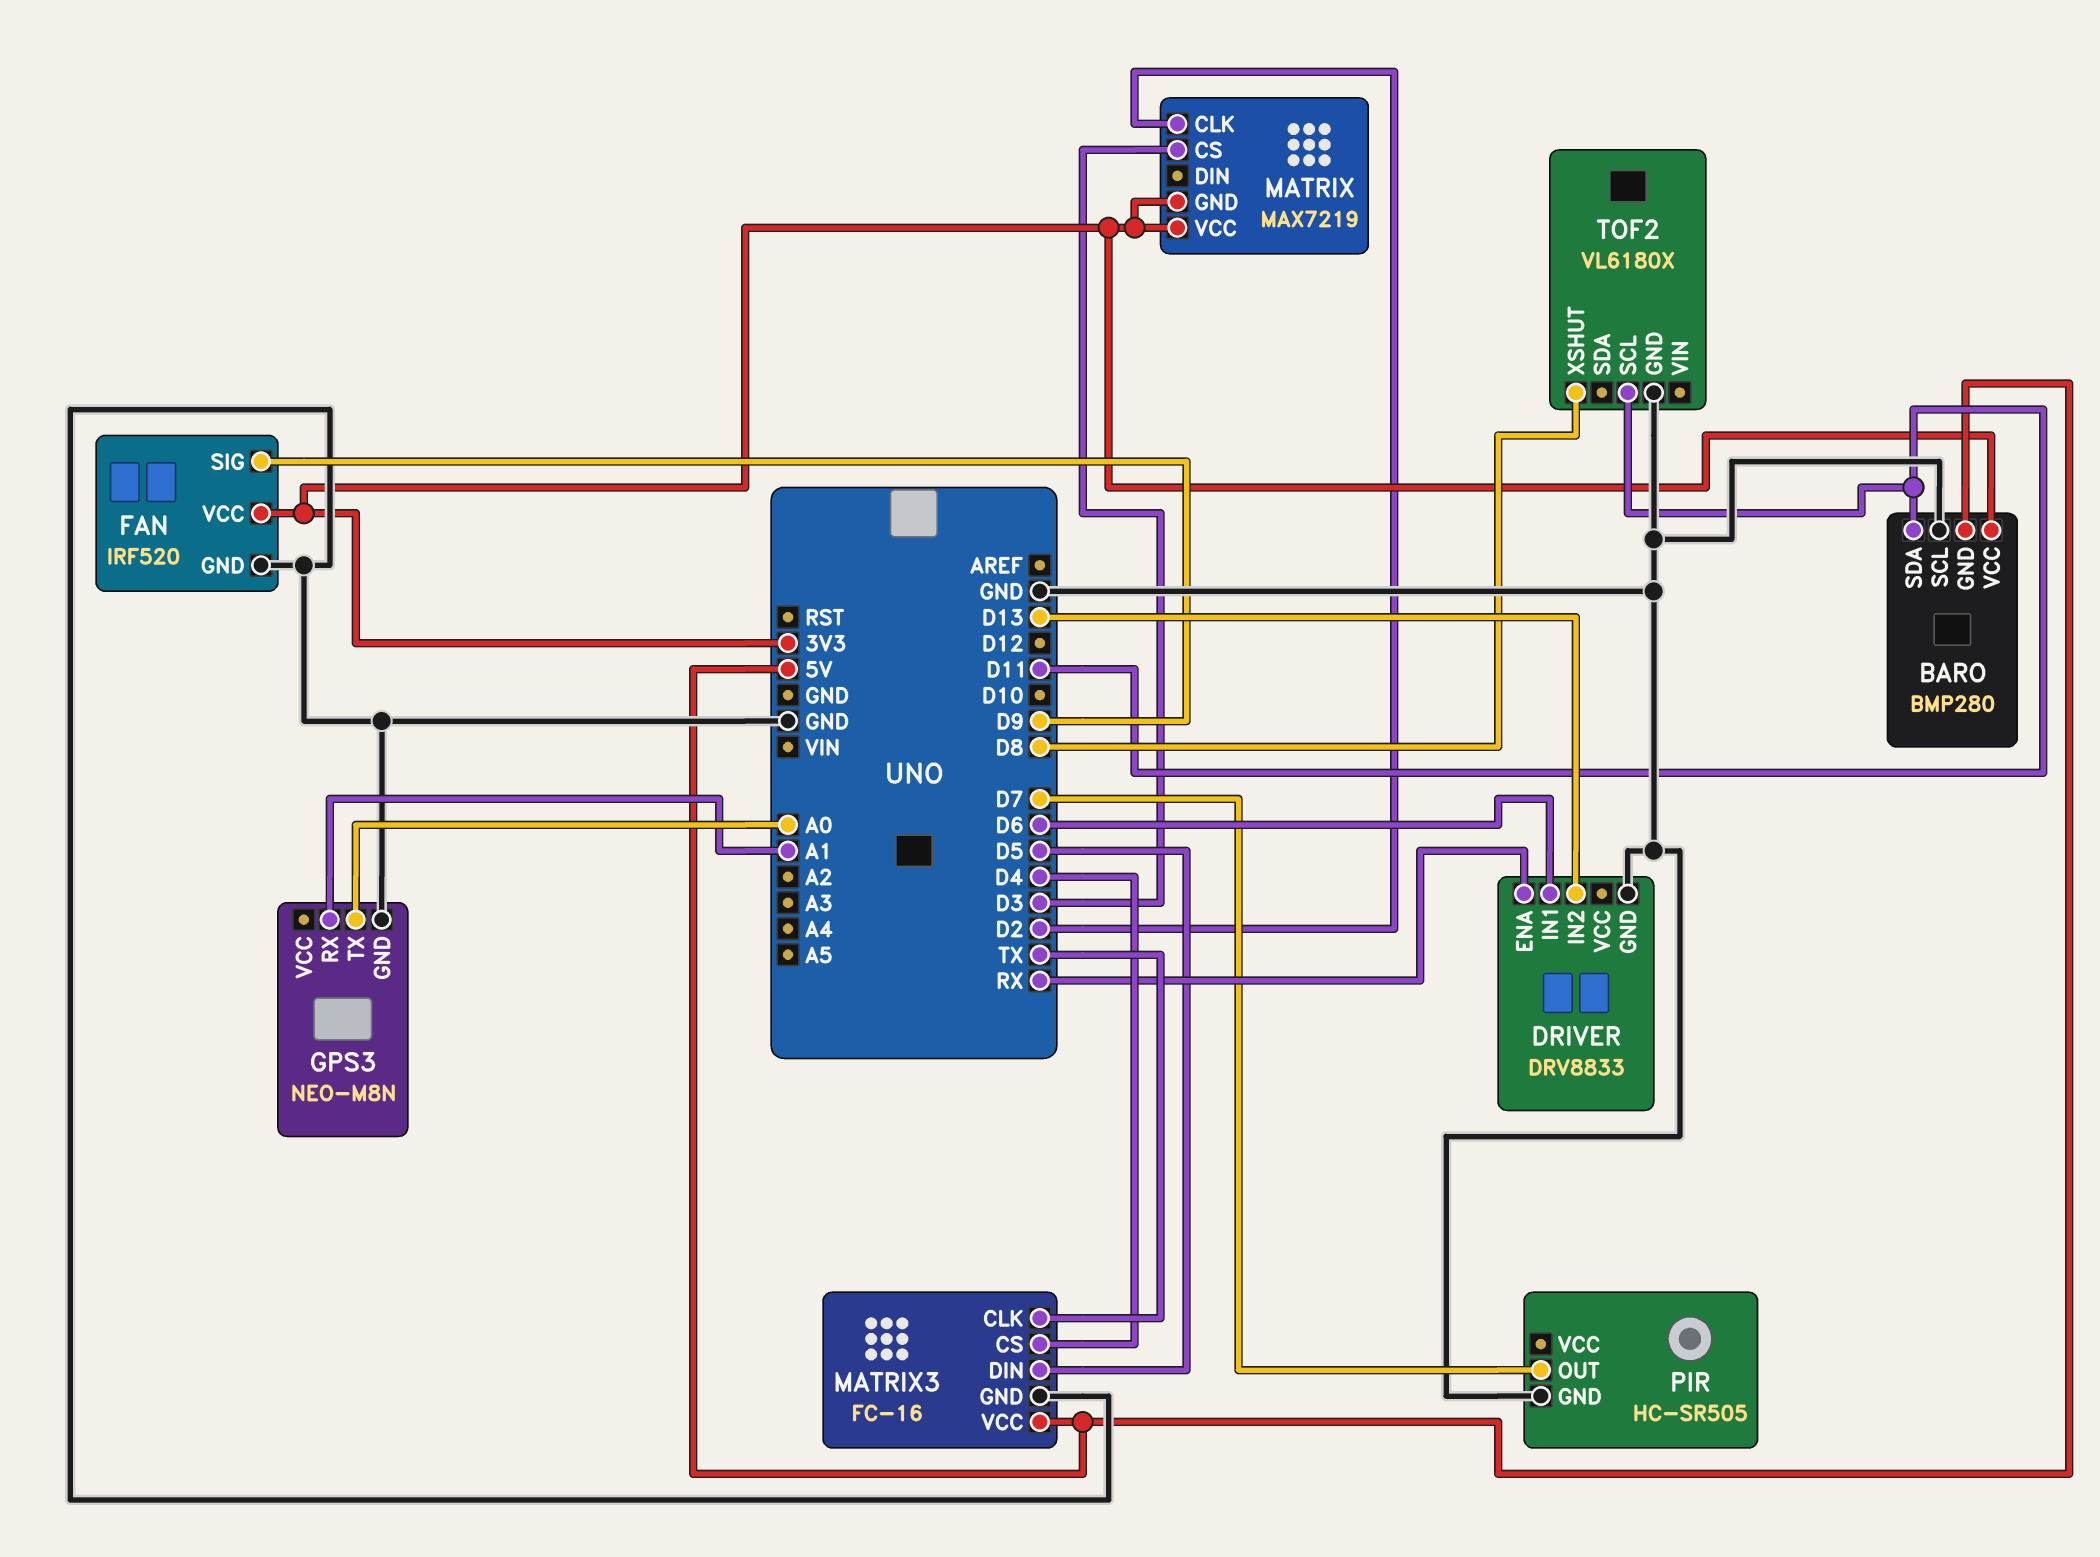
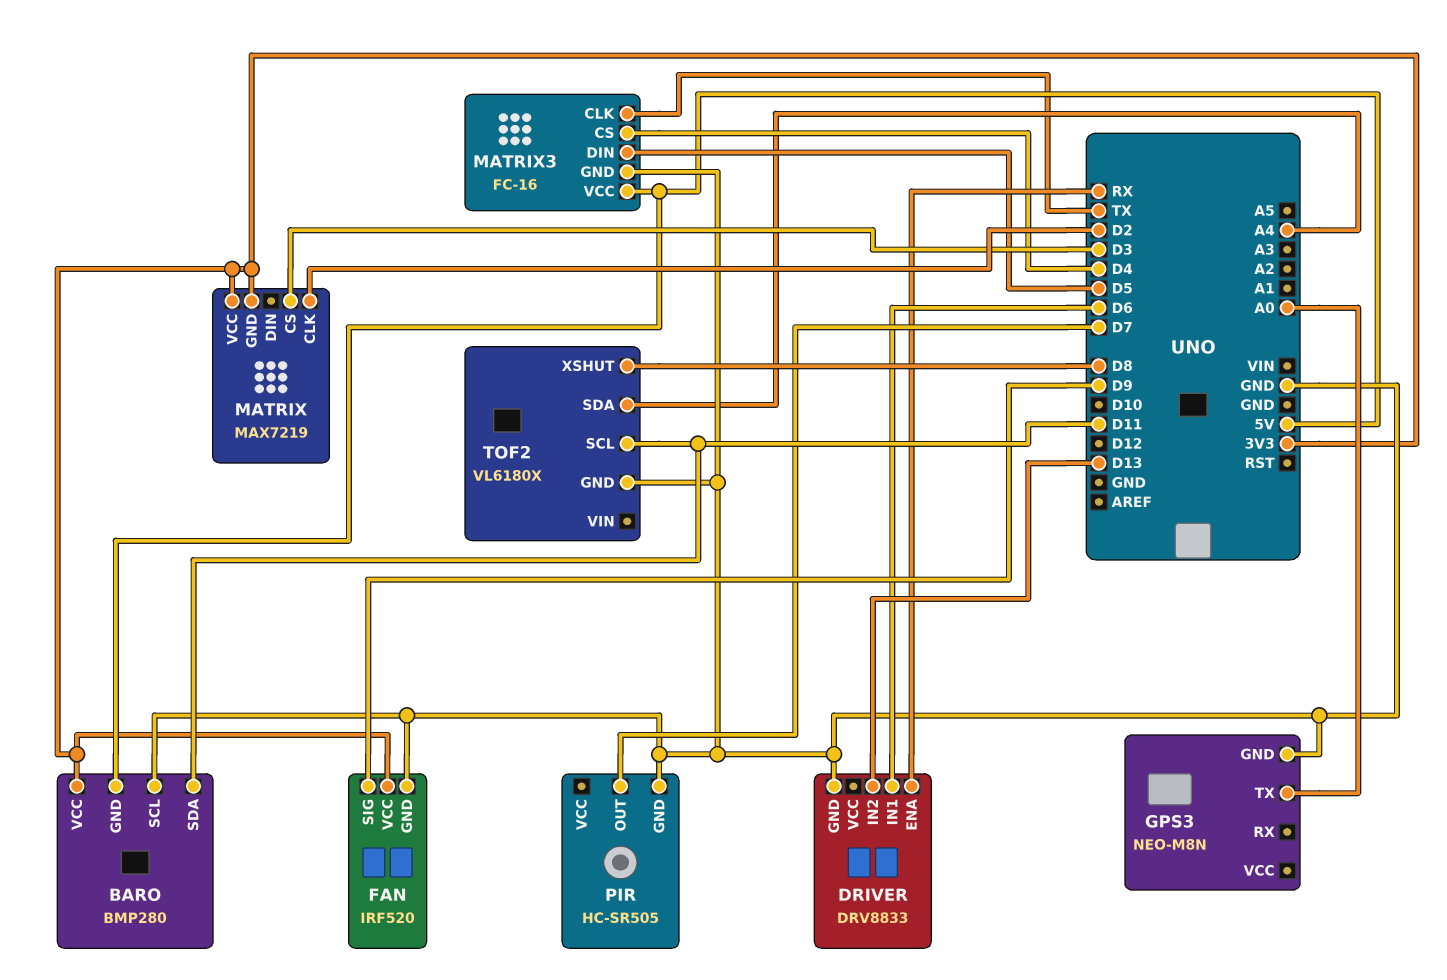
GPS3 pin RX: A1 -> none
TOF2 pin SDA: none -> A4

